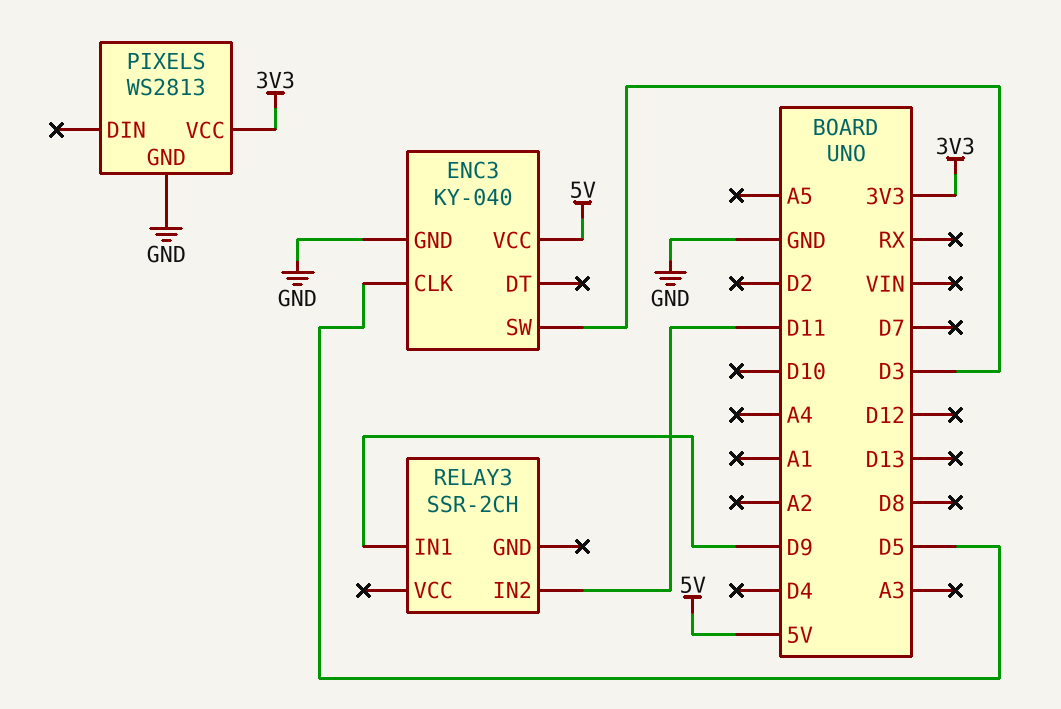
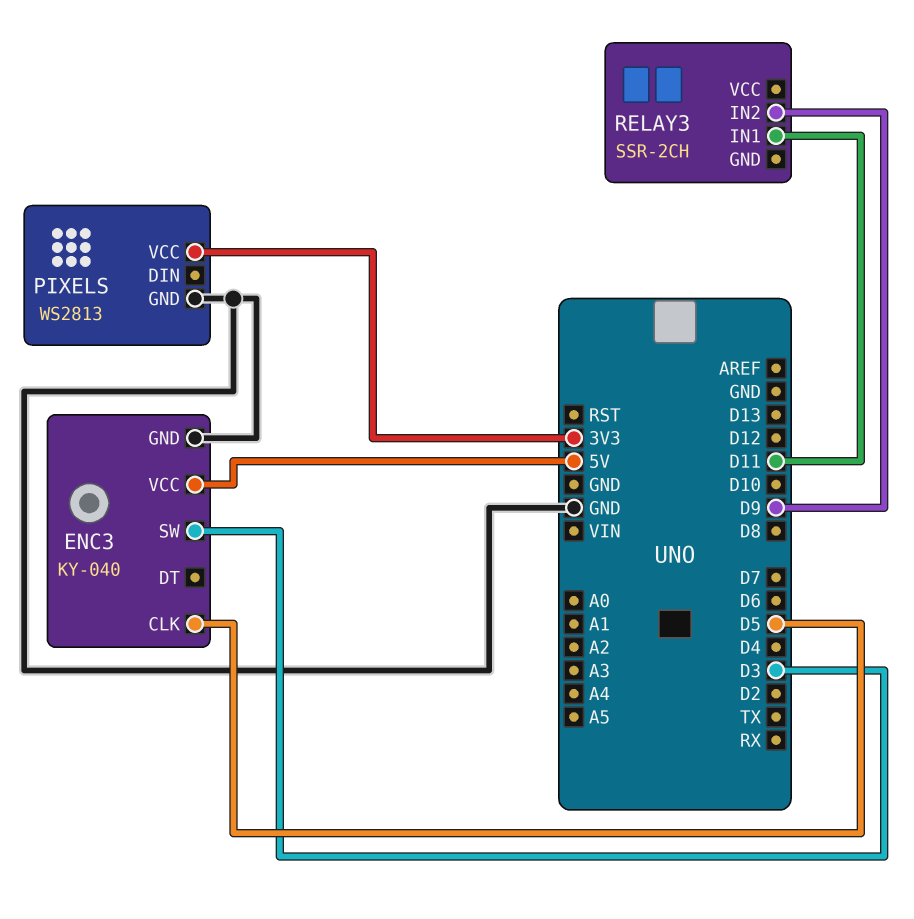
RELAY3 pin IN1: D9 -> D11
RELAY3 pin IN2: D11 -> D9

